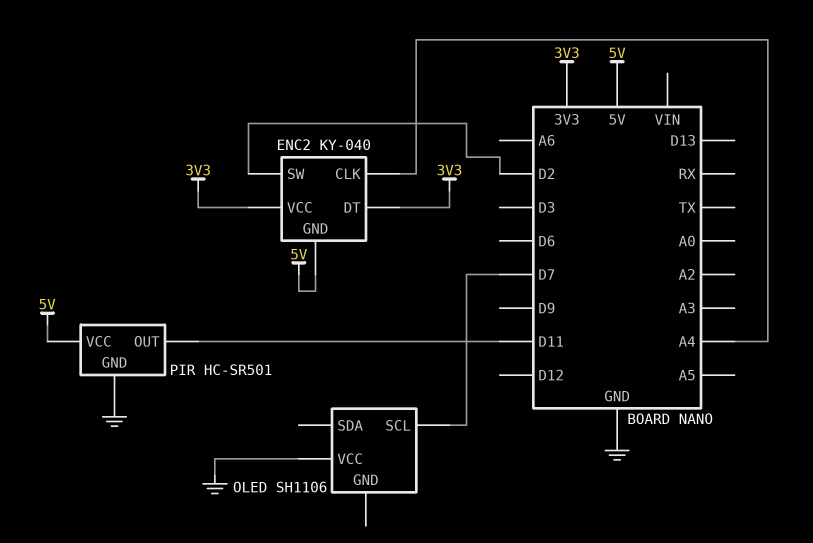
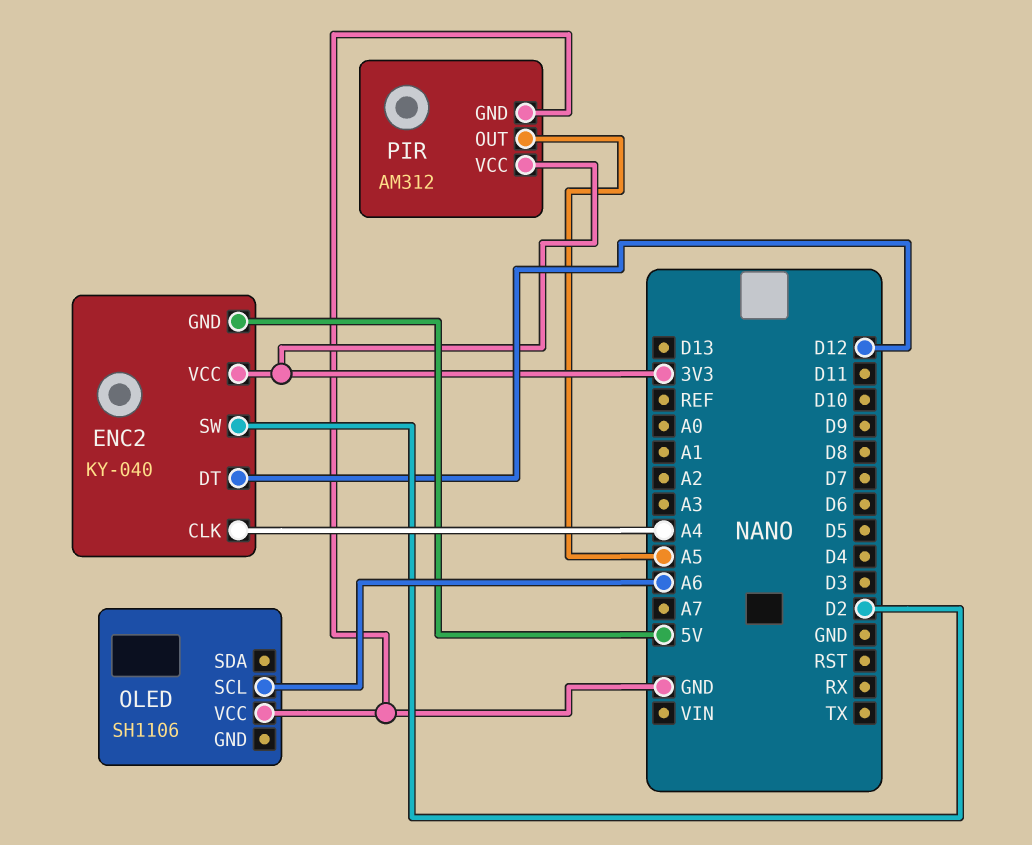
ENC2 pin DT: 3V3 -> D12
OLED pin SCL: D7 -> A6
PIR: HC-SR501 -> AM312
PIR pin OUT: D11 -> A5
PIR pin VCC: 5V -> 3V3

